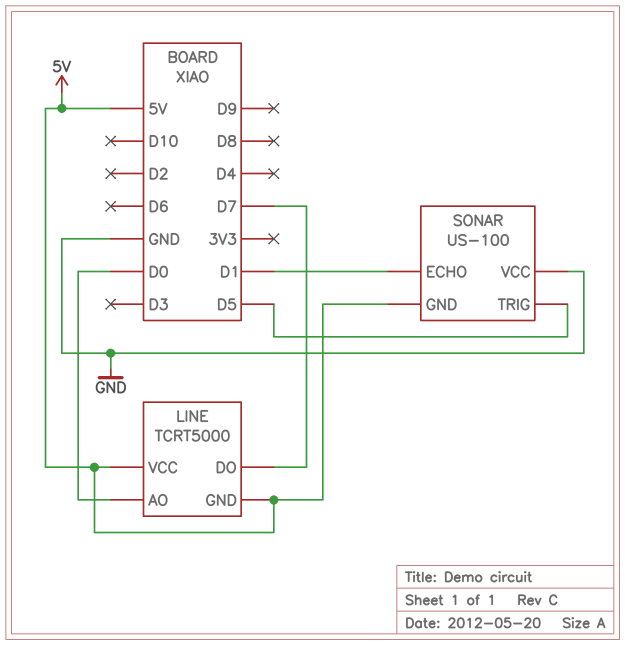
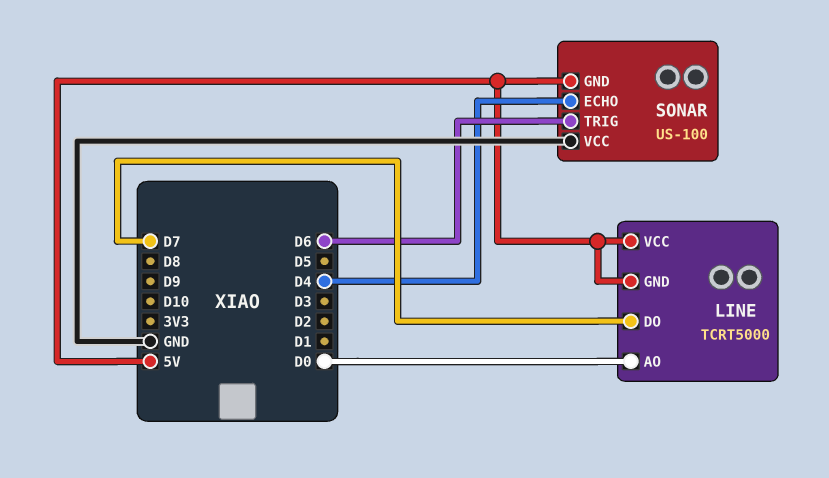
SONAR pin ECHO: D1 -> D4
SONAR pin TRIG: D5 -> D6

